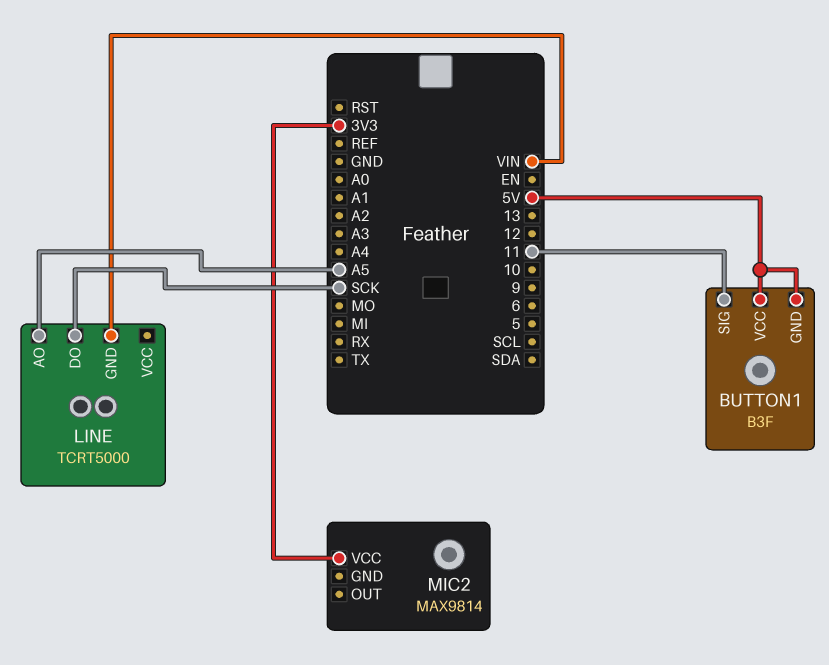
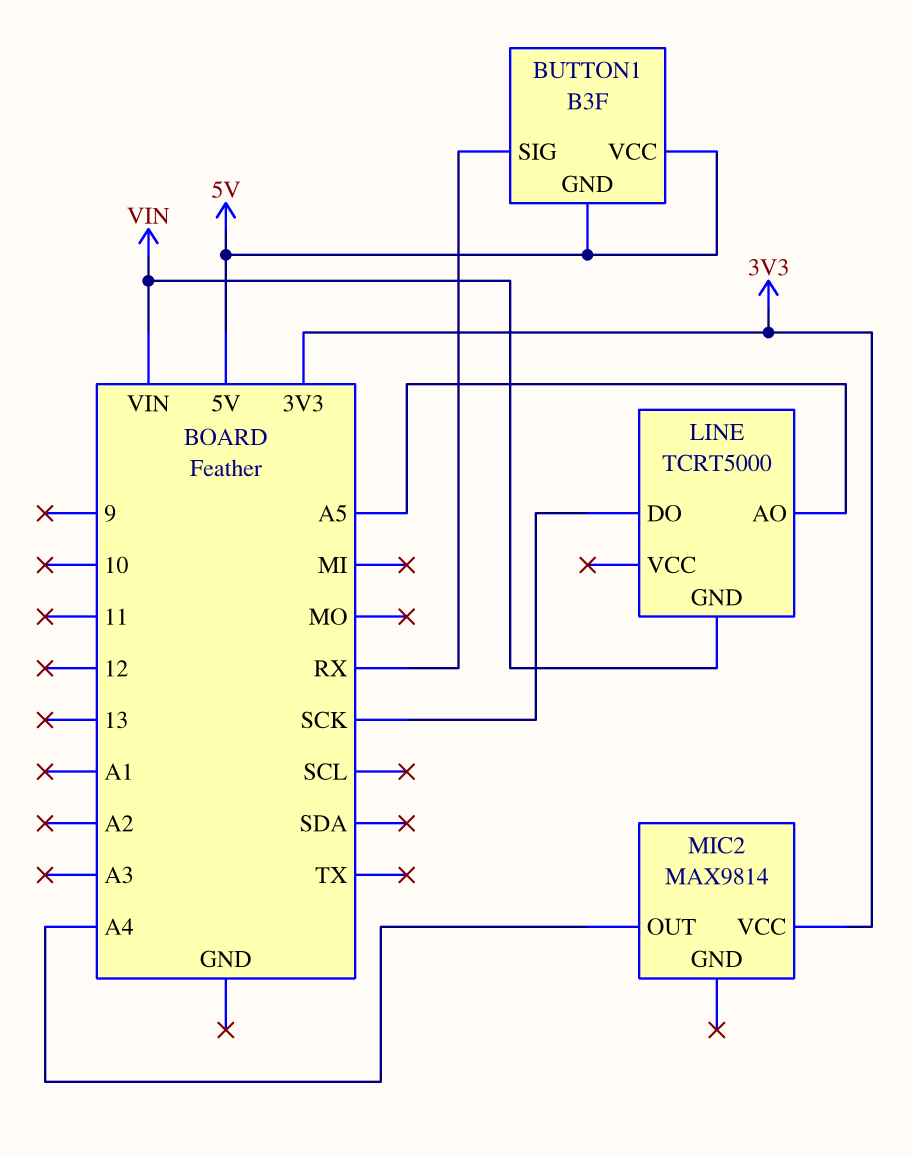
BUTTON1 pin SIG: 11 -> RX
MIC2 pin OUT: none -> A4

